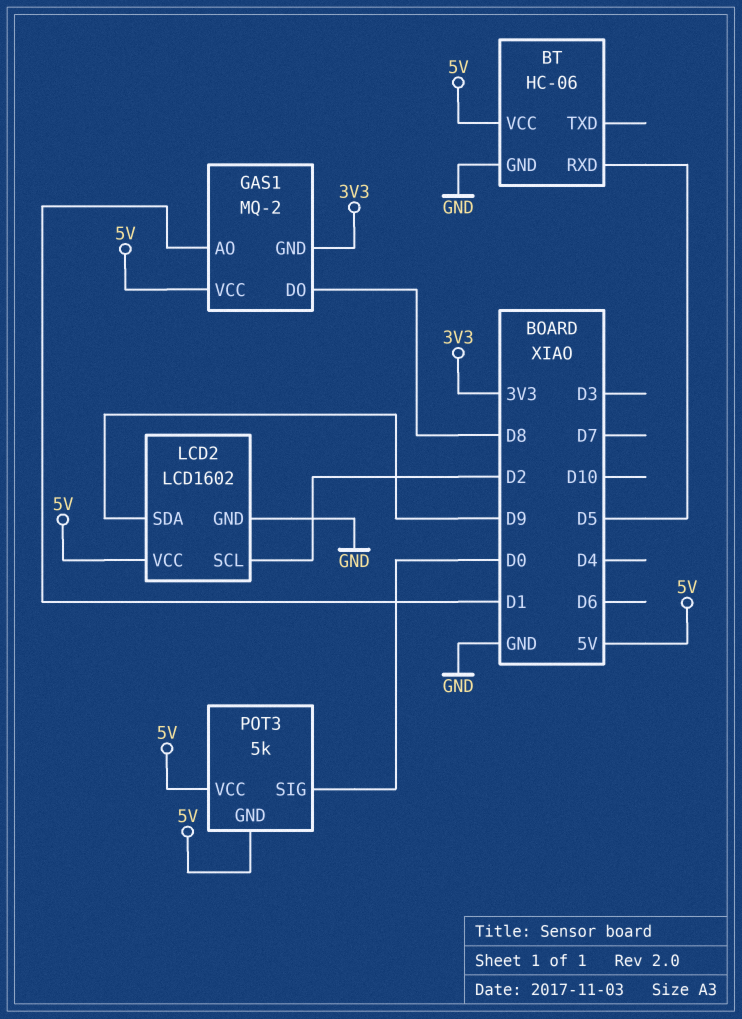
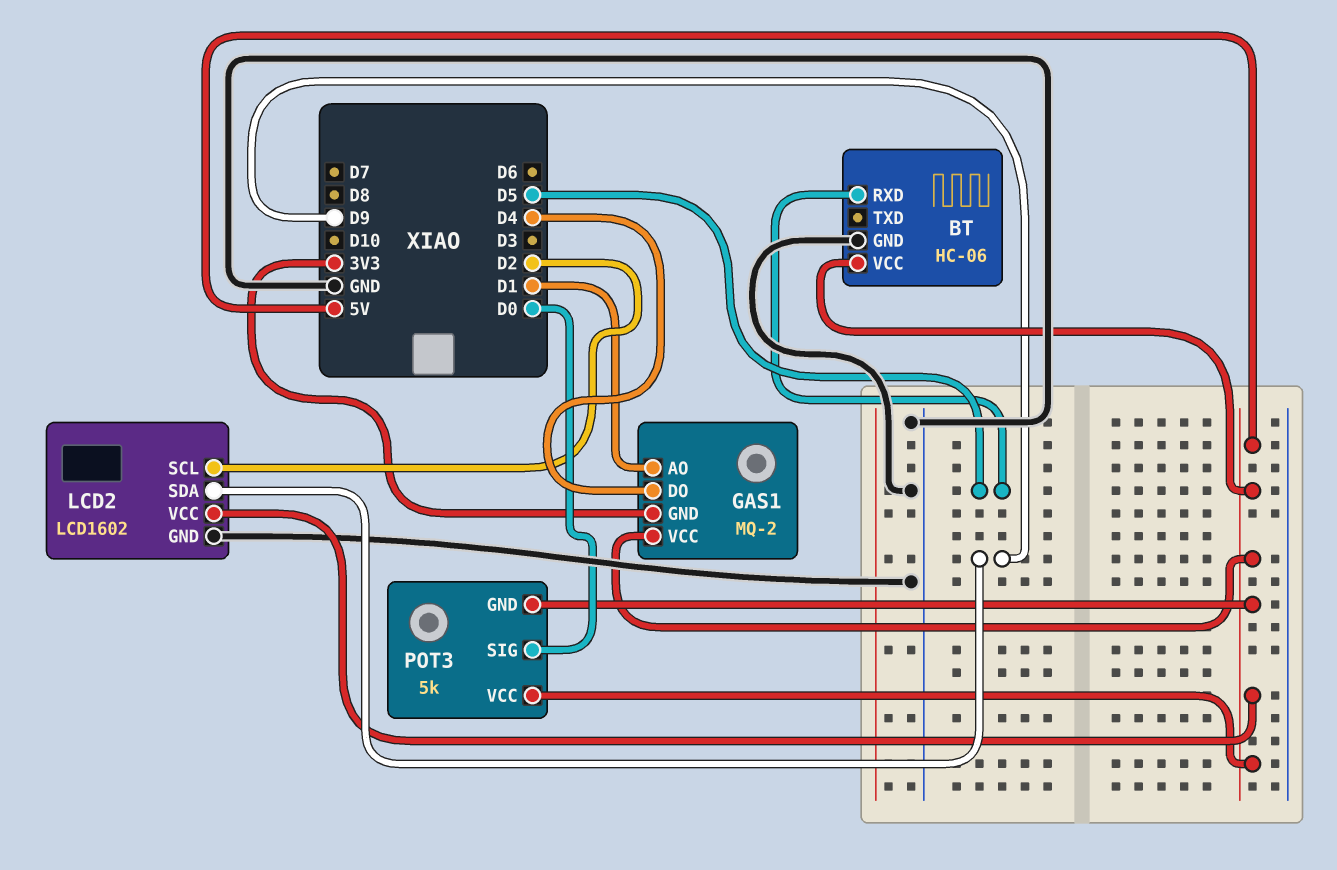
GAS1 pin DO: D8 -> D4

